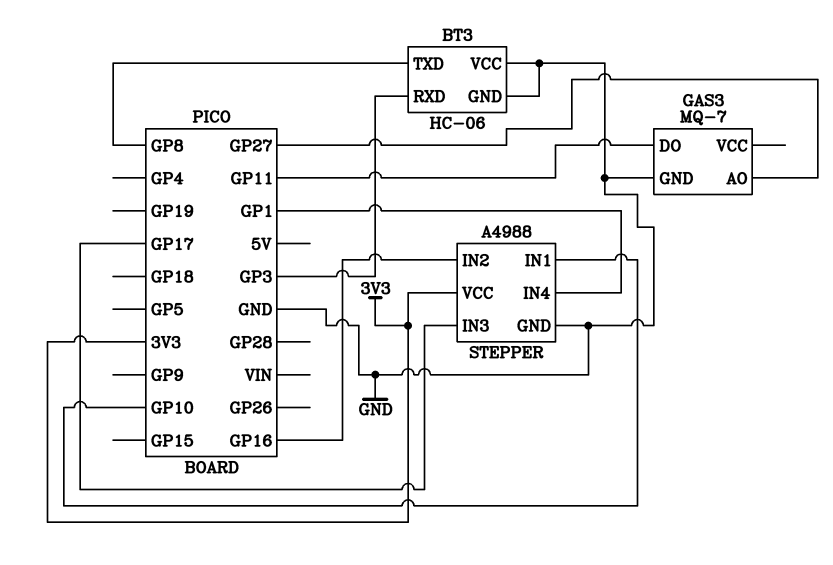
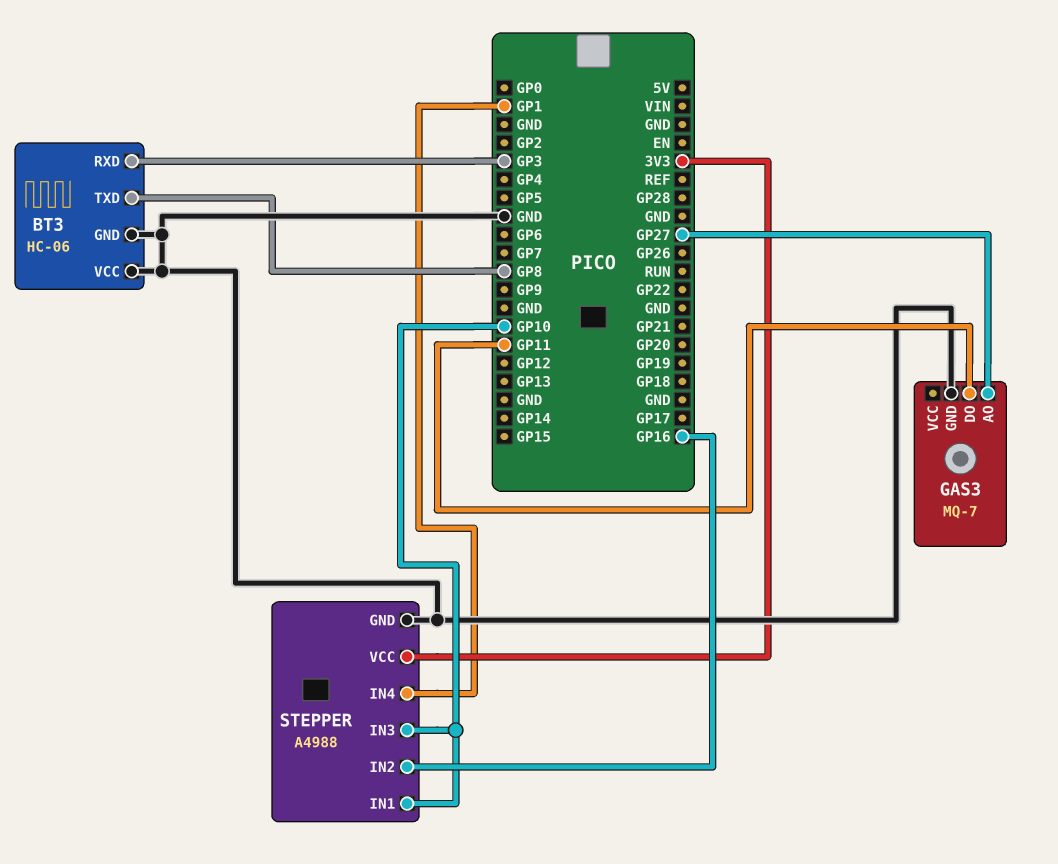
STEPPER pin IN3: GP17 -> GP10

